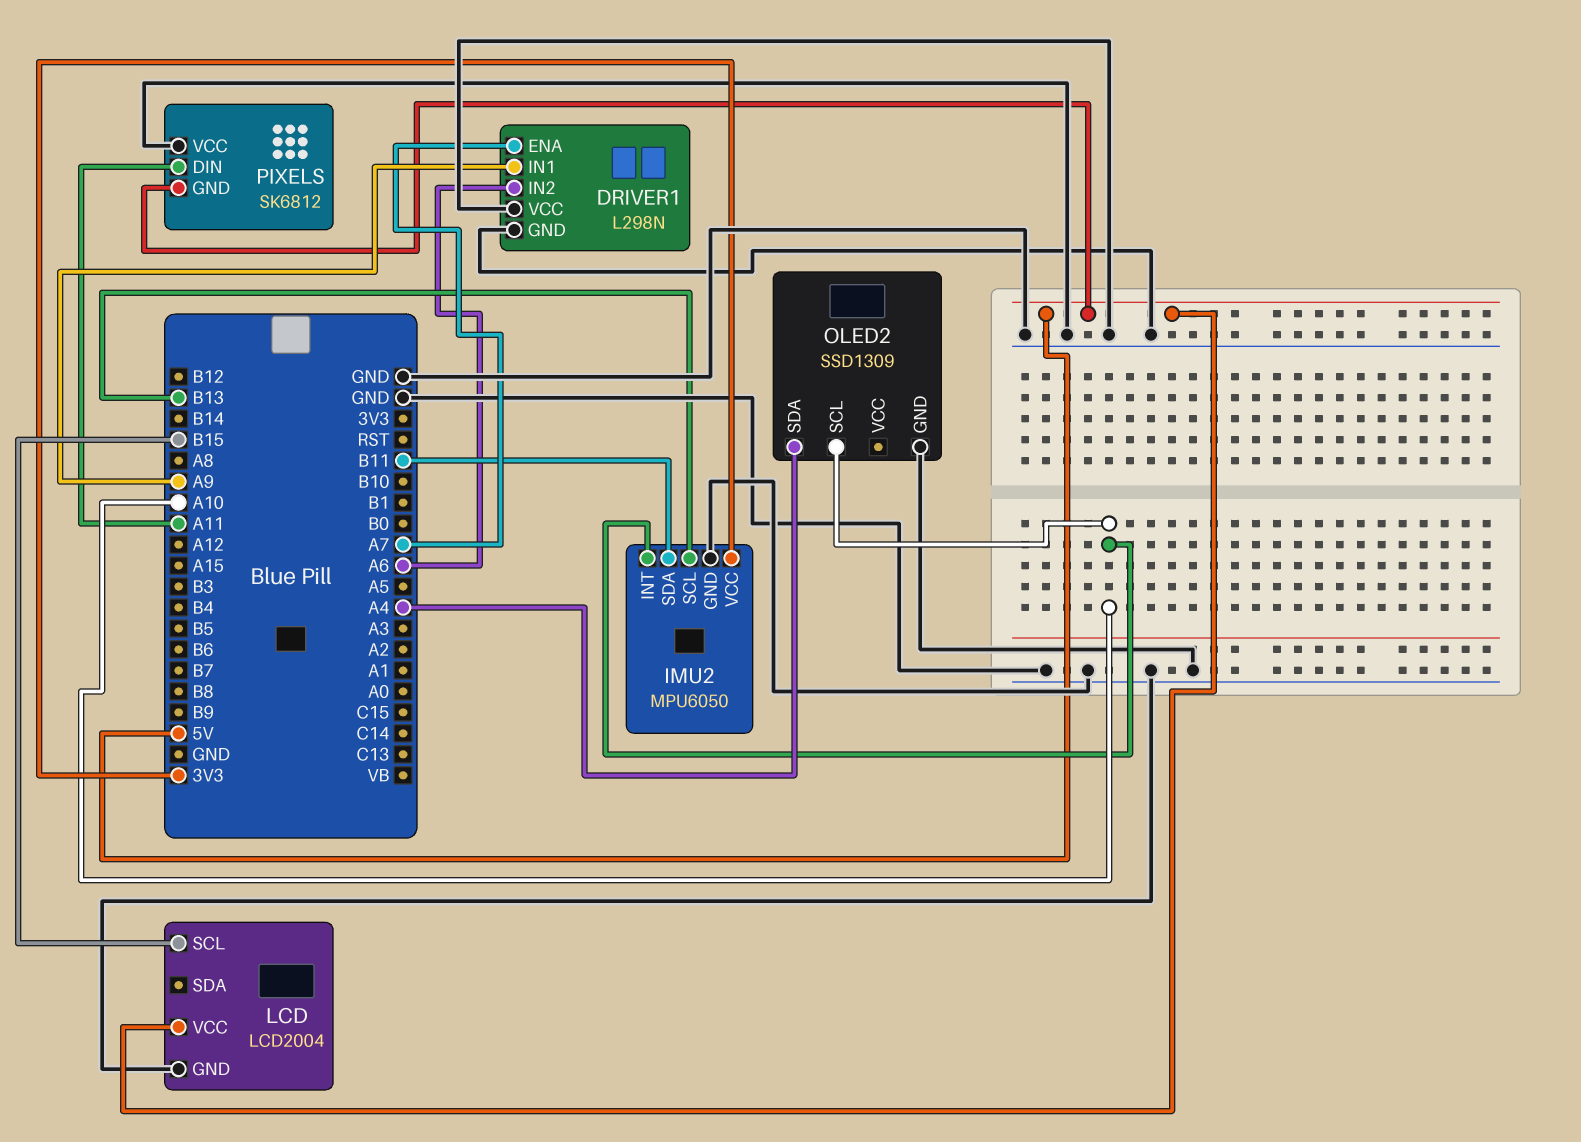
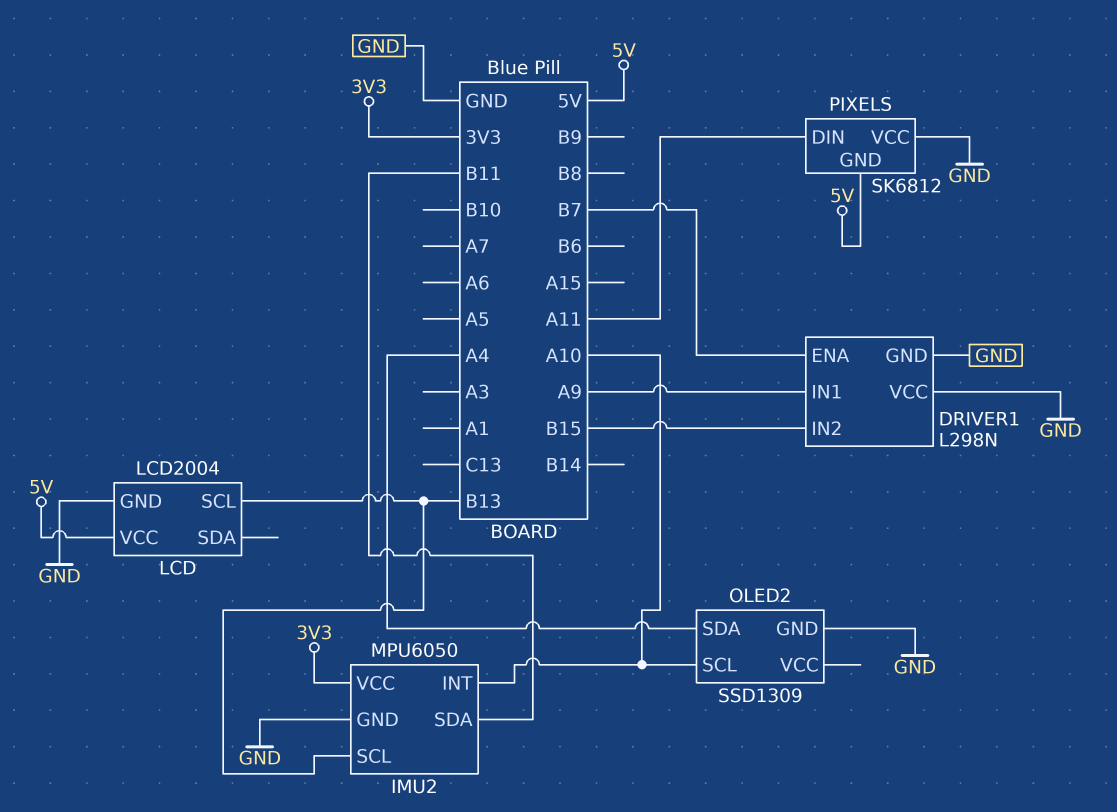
DRIVER1 pin ENA: A7 -> B7
DRIVER1 pin IN2: A6 -> B15
LCD pin SCL: B15 -> B13

